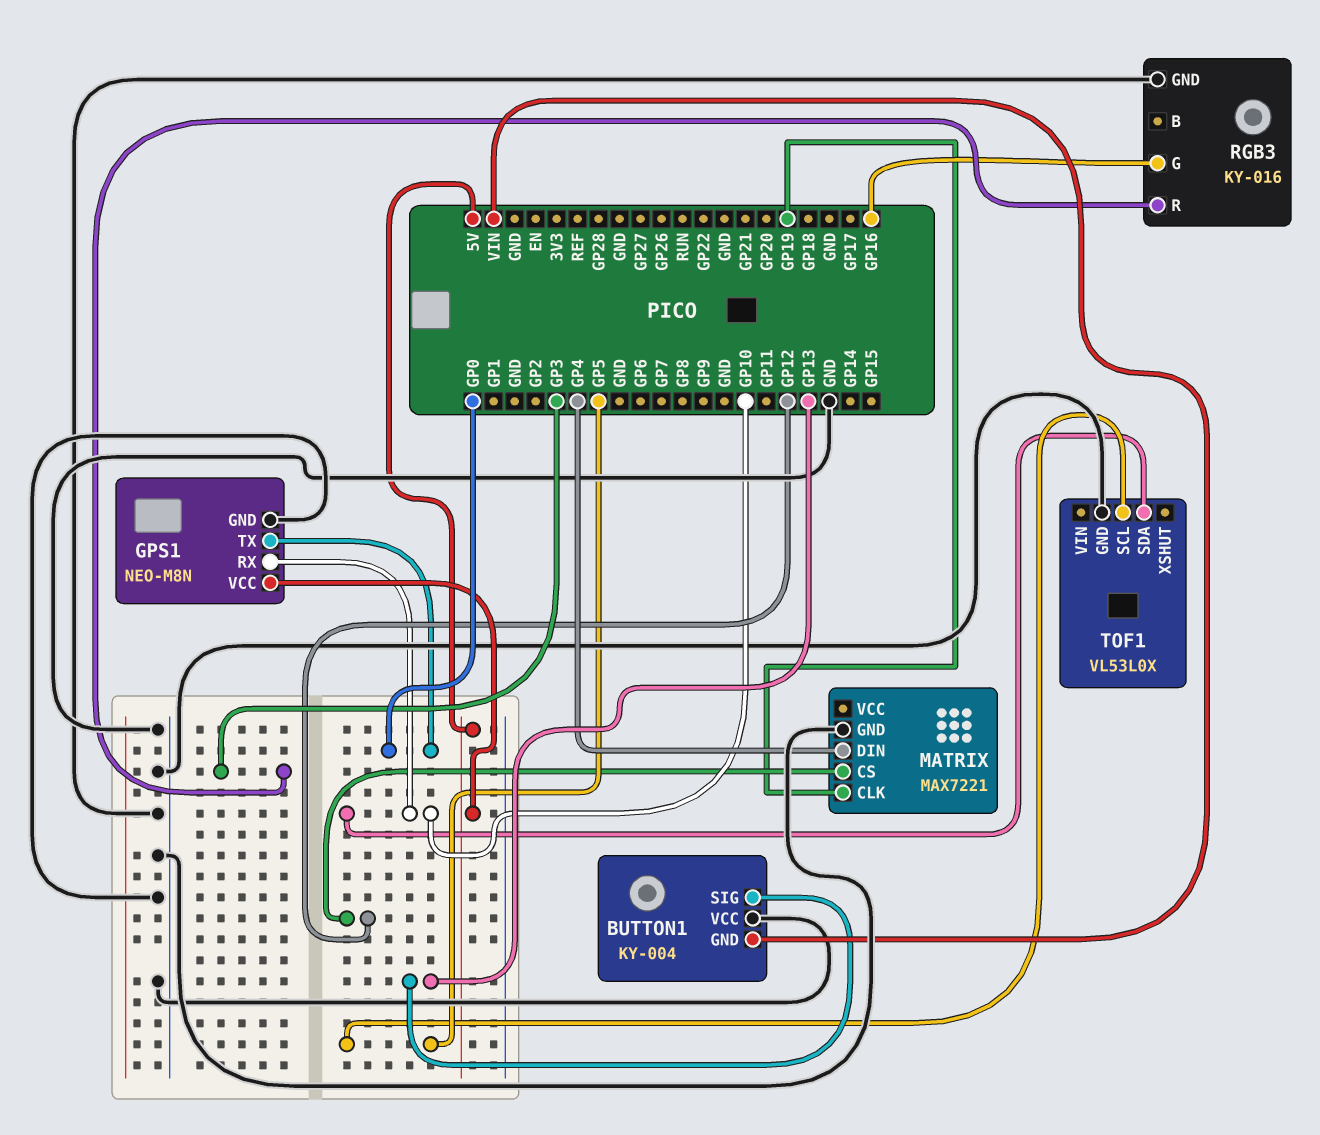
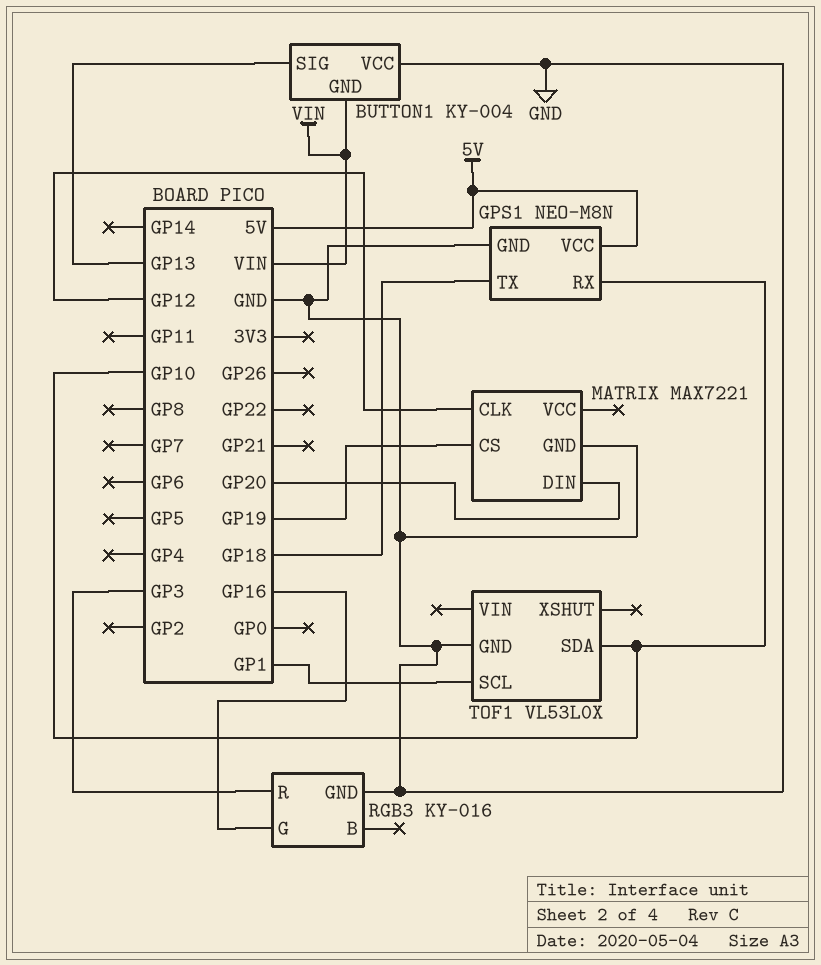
GPS1 pin TX: GP0 -> GP18
MATRIX pin CLK: GP19 -> GP12
MATRIX pin CS: GP12 -> GP19
MATRIX pin DIN: GP4 -> GP20
TOF1 pin SCL: GP5 -> GP1

